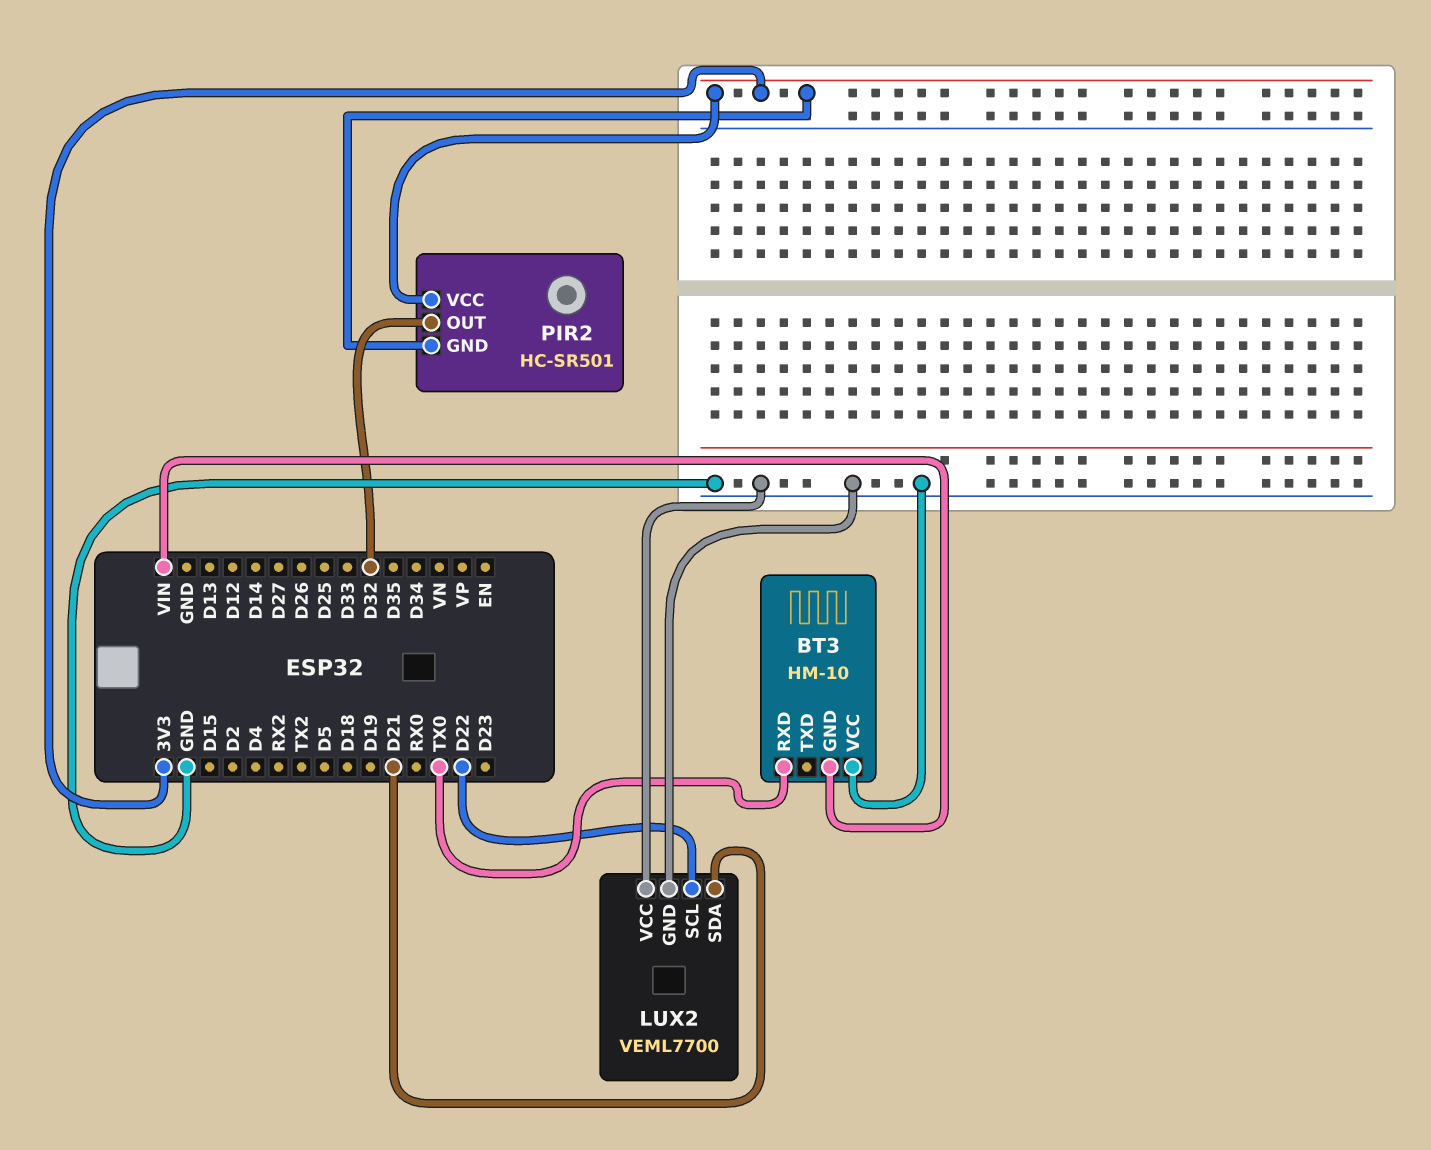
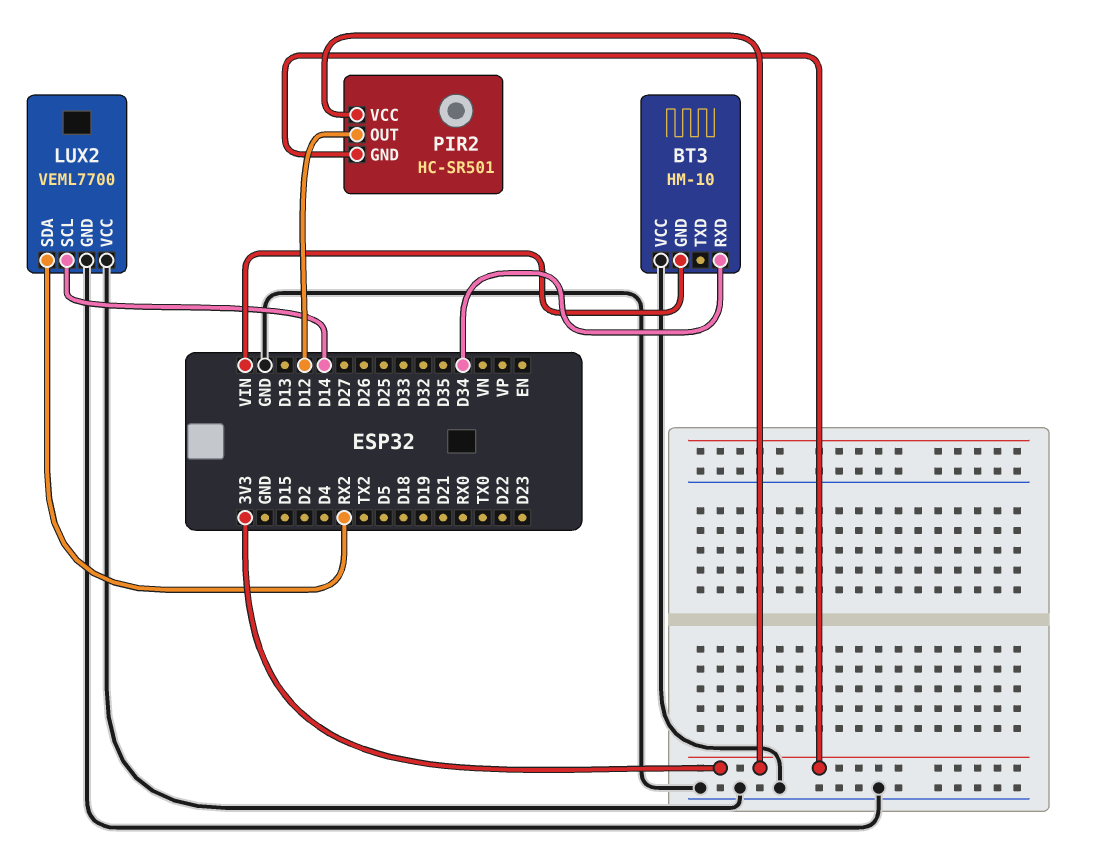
BT3 pin RXD: TX0 -> D34
LUX2 pin SCL: D22 -> D14
LUX2 pin SDA: D21 -> RX2
PIR2 pin OUT: D32 -> D12

